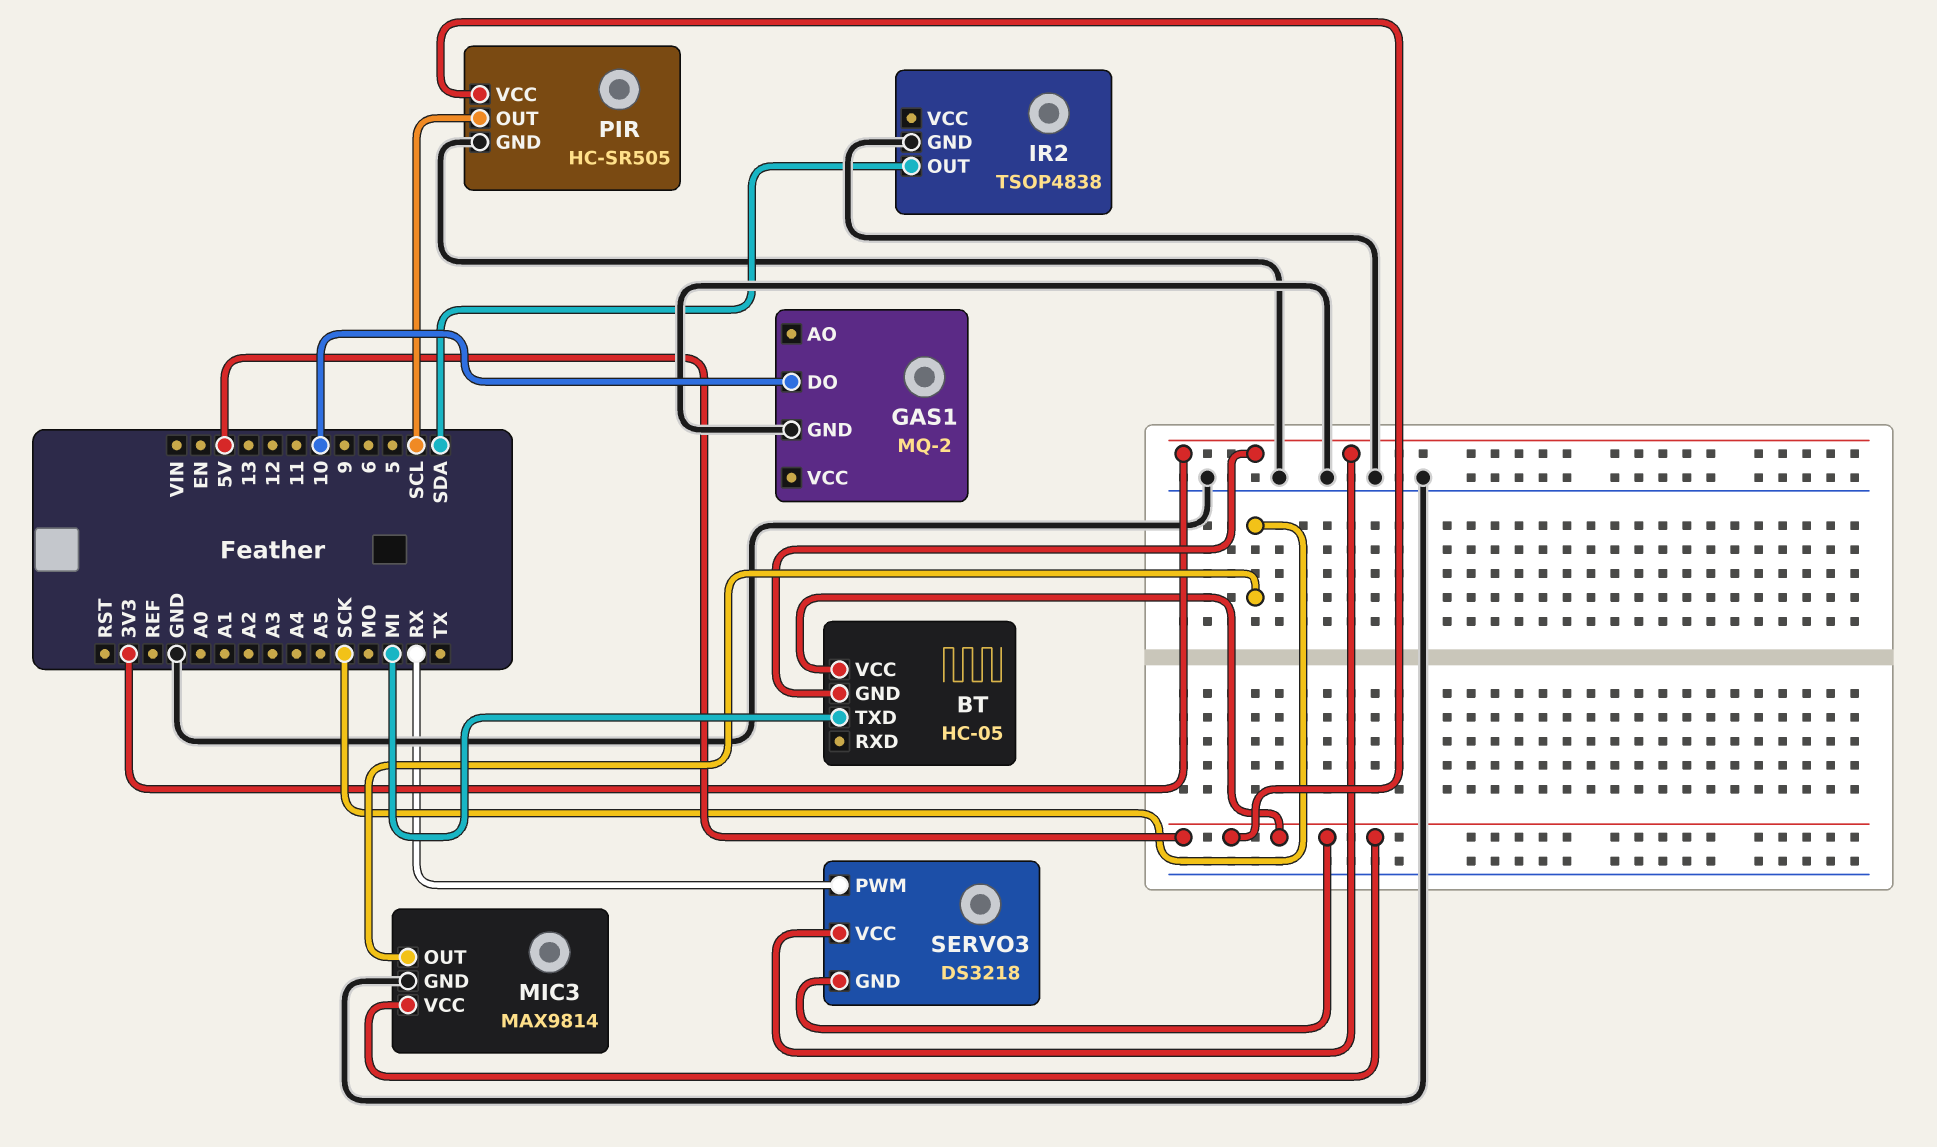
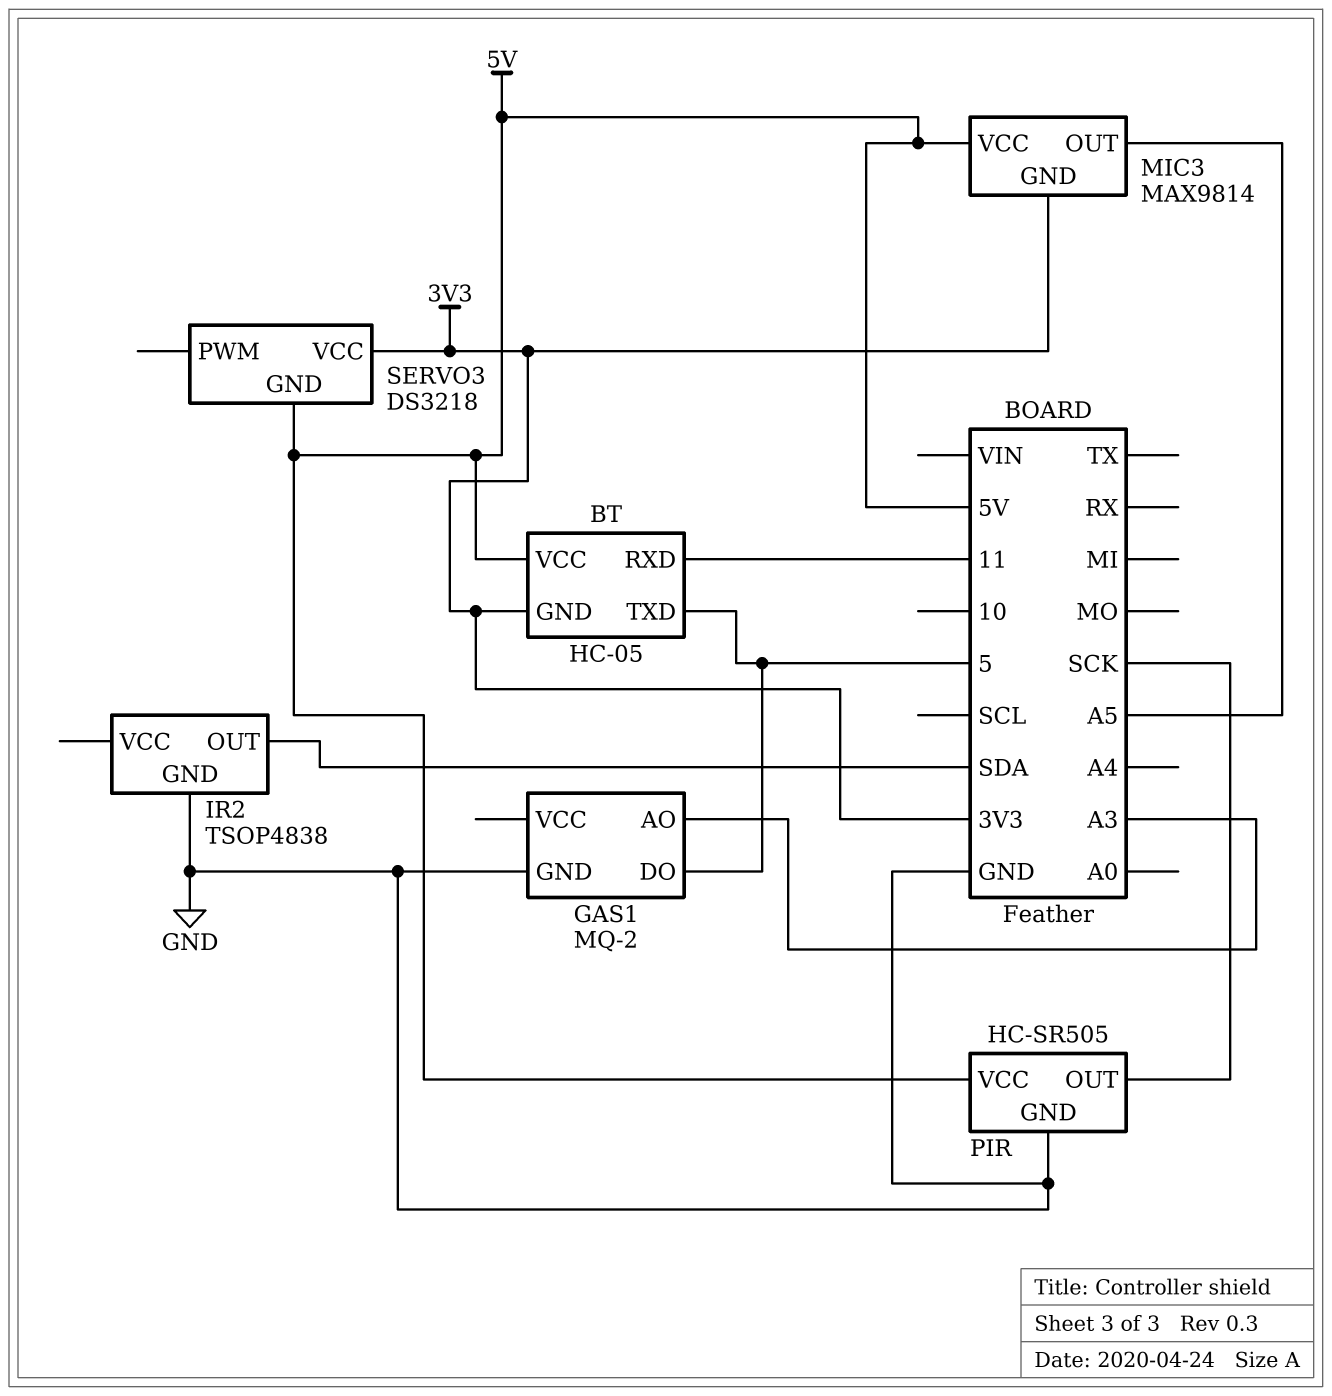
BT pin RXD: none -> 11
BT pin TXD: MI -> 5
GAS1 pin AO: none -> A3
GAS1 pin DO: 10 -> 5
MIC3 pin GND: GND -> 3V3
MIC3 pin OUT: SCK -> A5
PIR pin OUT: SCL -> SCK
SERVO3 pin PWM: RX -> none

